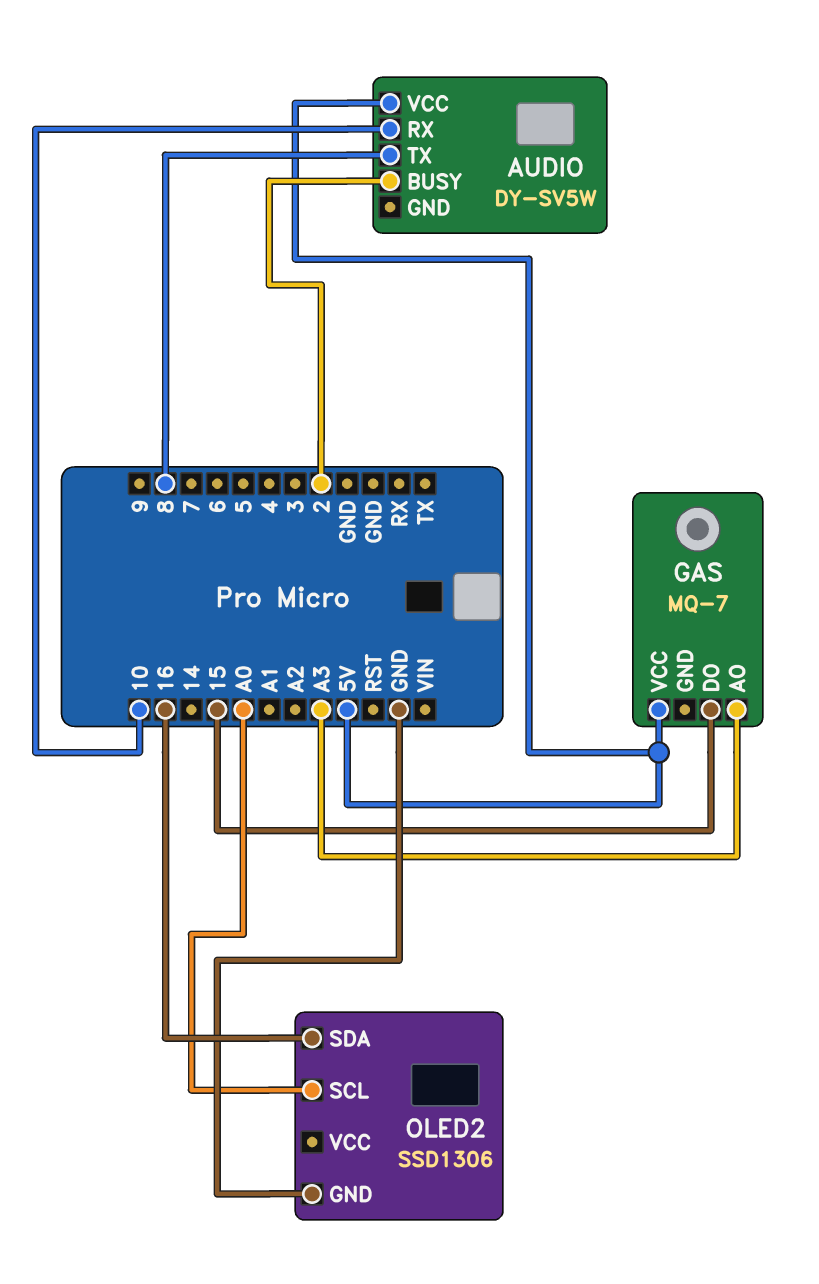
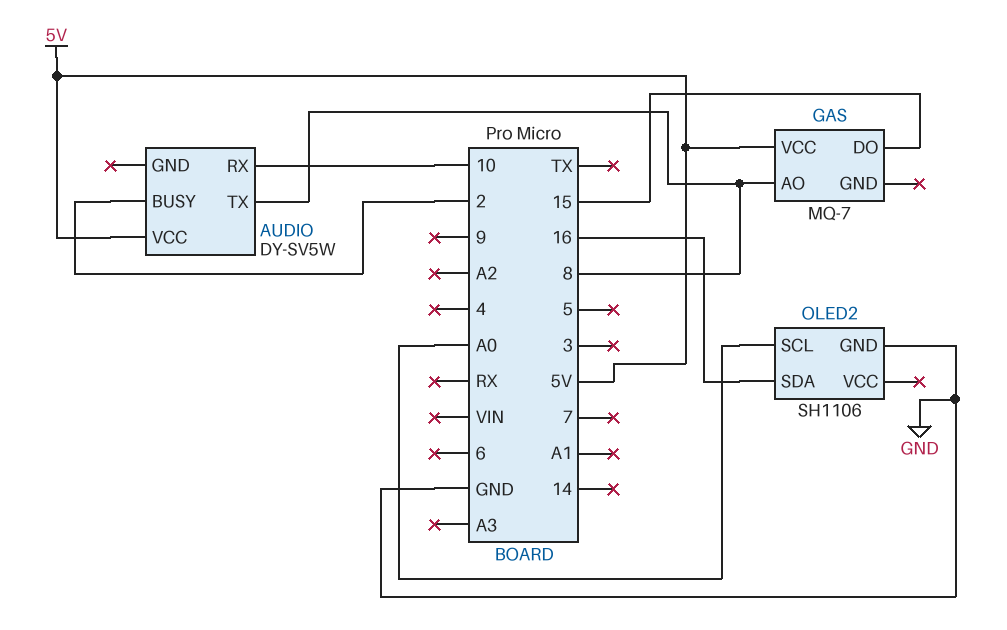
GAS pin AO: A3 -> 8
OLED2: SSD1306 -> SH1106

